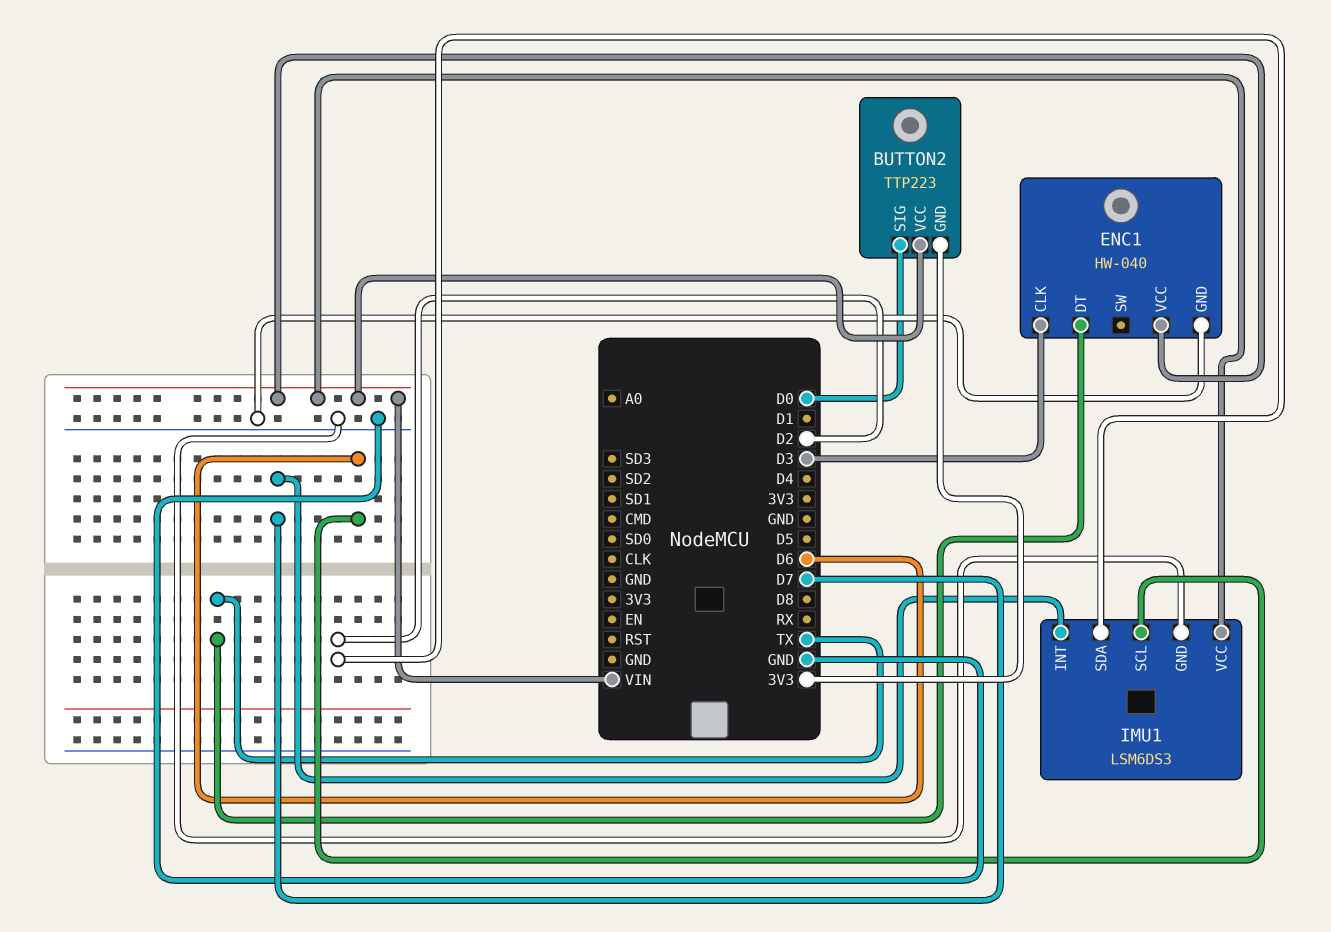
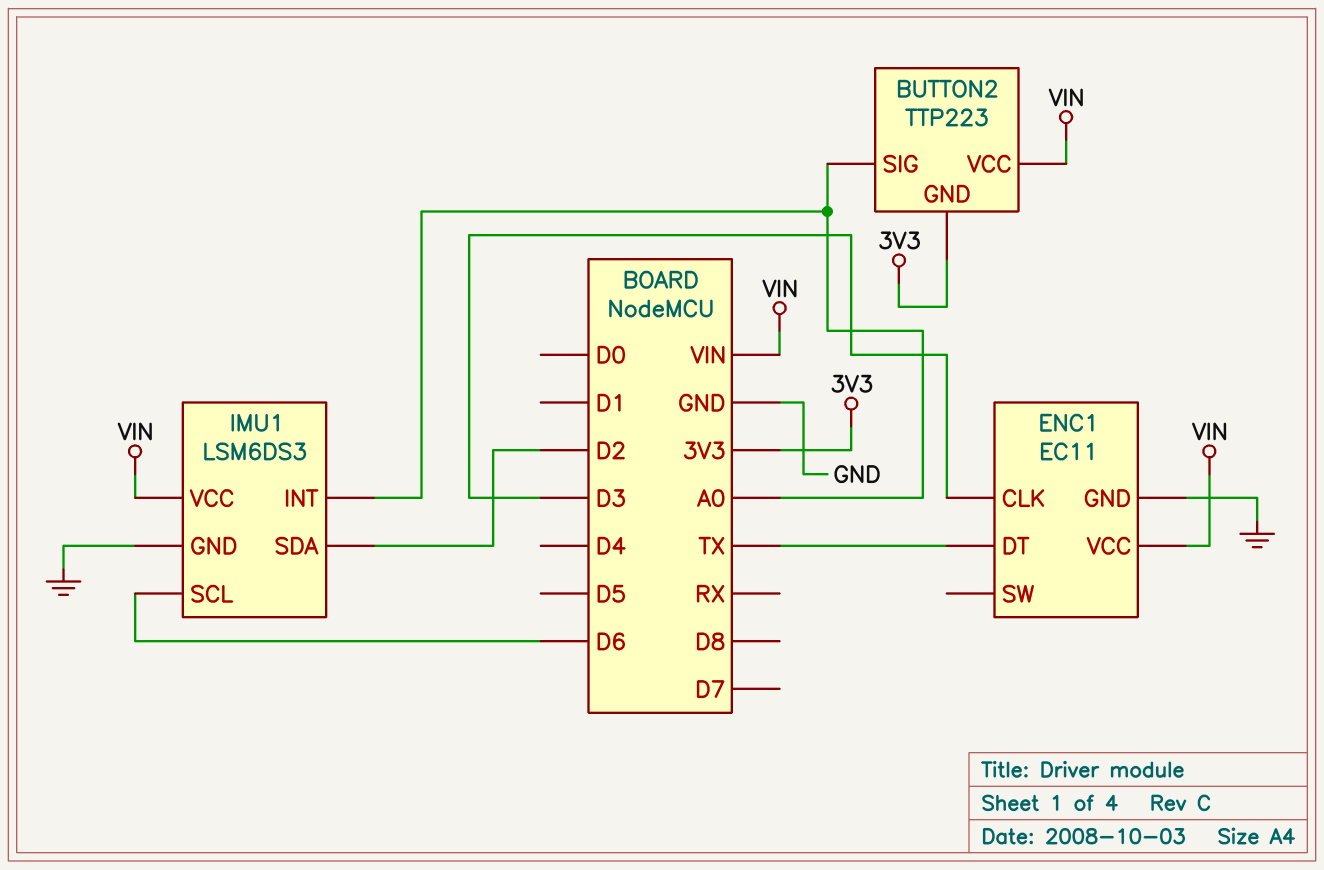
BUTTON2 pin SIG: D0 -> A0
ENC1: HW-040 -> EC11
IMU1 pin INT: D7 -> A0

